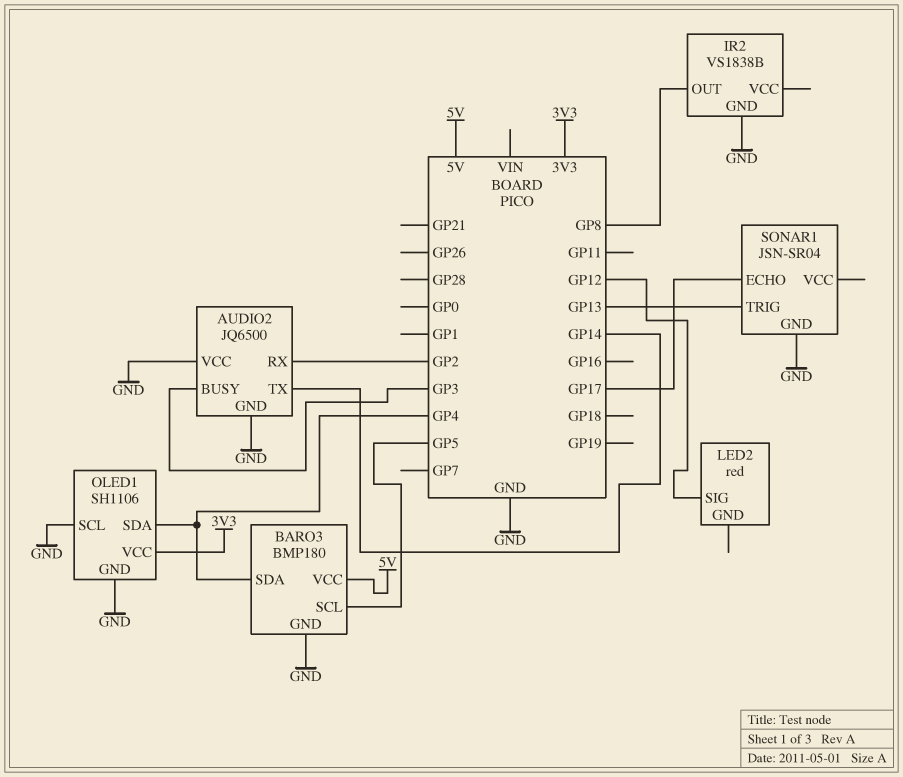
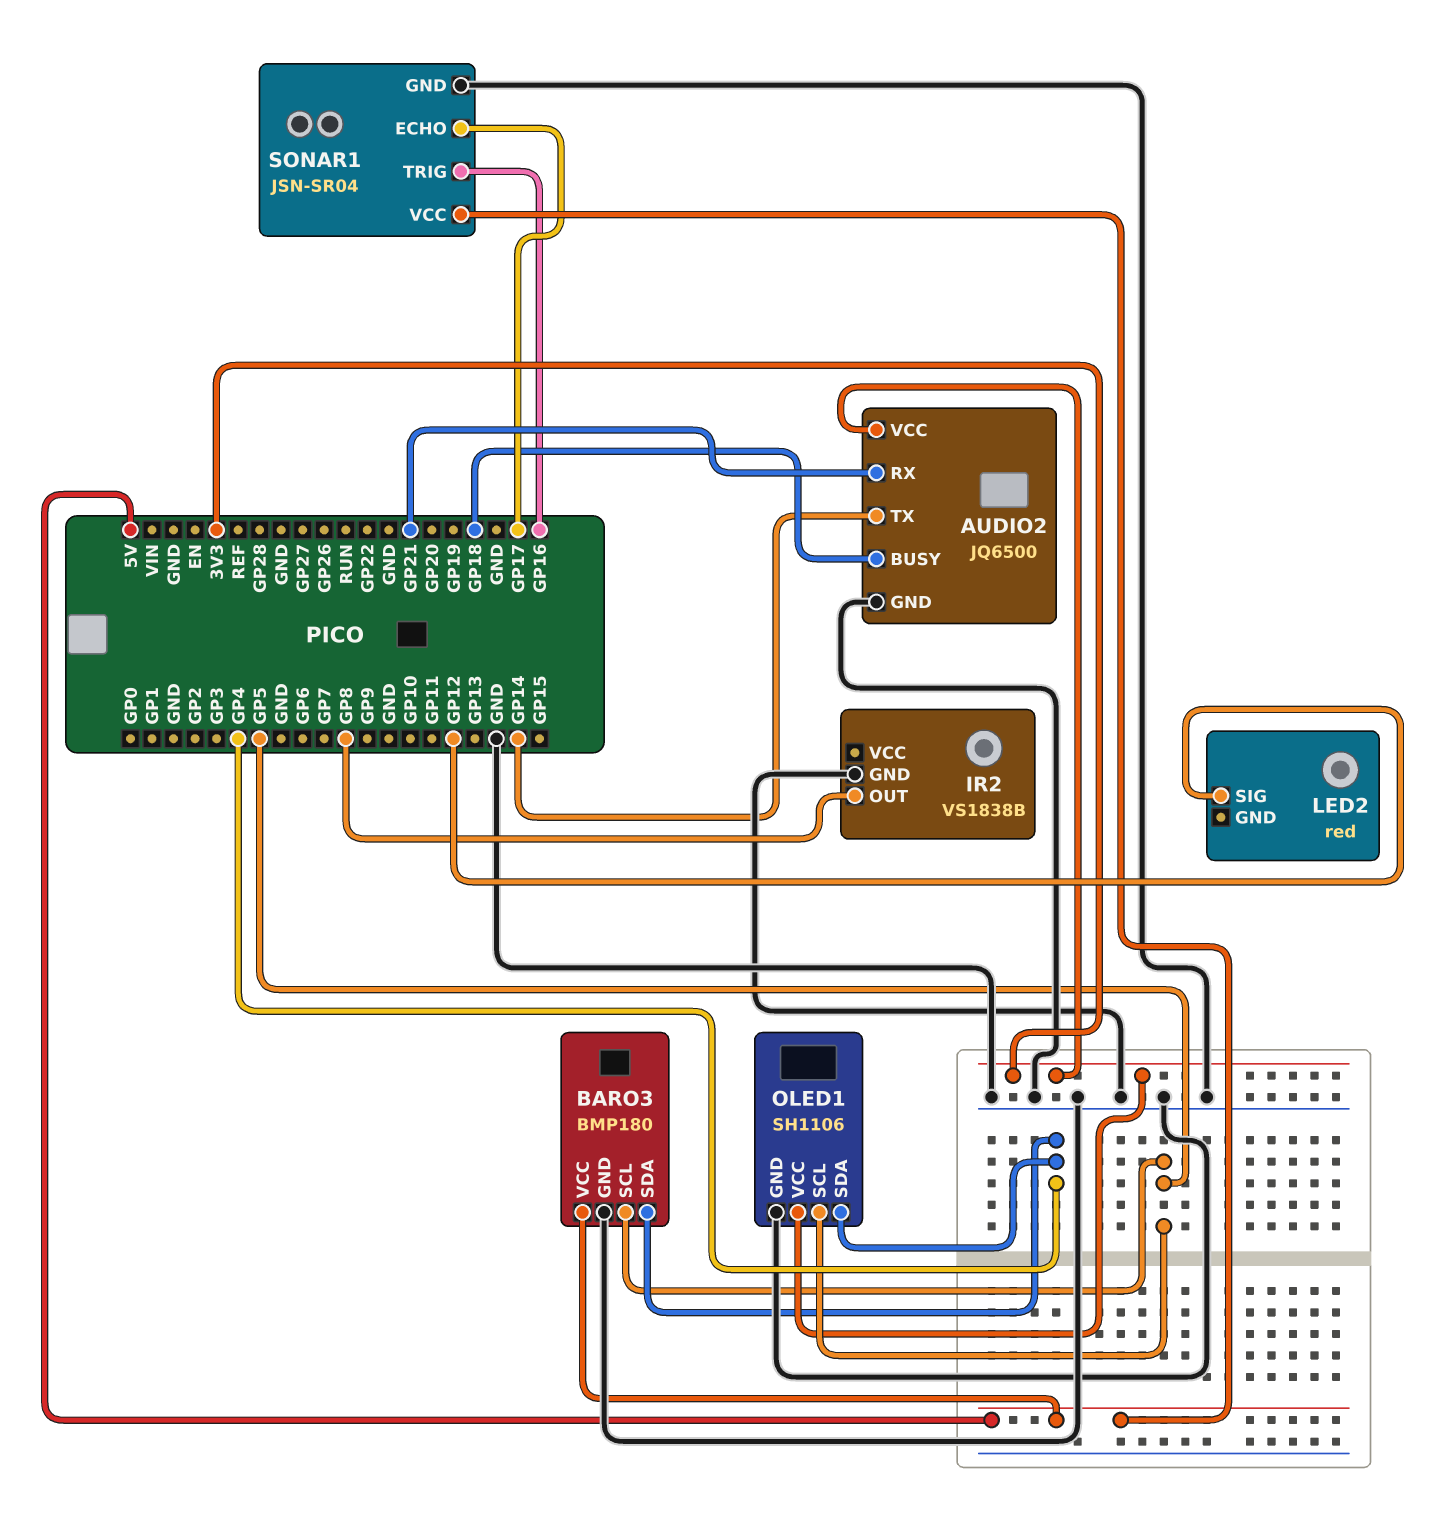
AUDIO2 pin BUSY: GP3 -> GP18
AUDIO2 pin RX: GP2 -> GP21
AUDIO2 pin VCC: GND -> 3V3
OLED1 pin SCL: GND -> GP5
SONAR1 pin TRIG: GP13 -> GP16
SONAR1 pin VCC: none -> 5V

